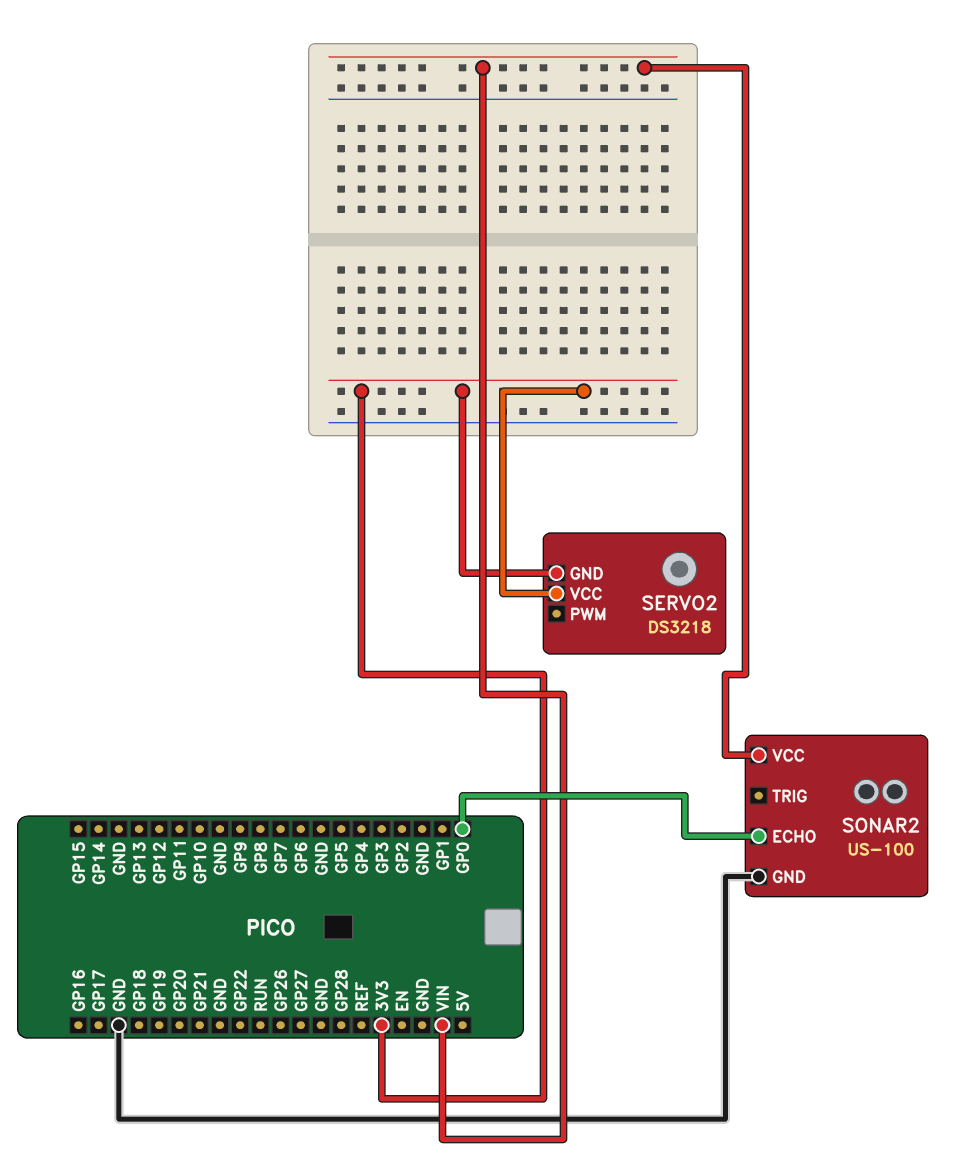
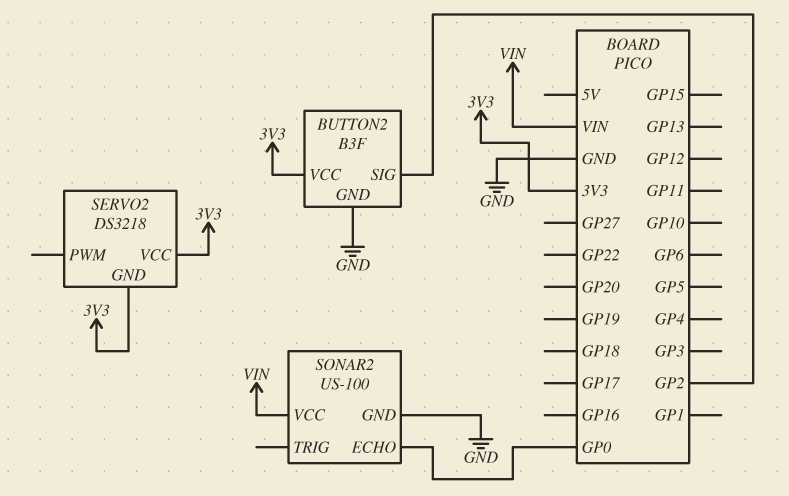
BUTTON2: none -> B3F
BUTTON2 pin GND: none -> GND
BUTTON2 pin SIG: none -> GP2
BUTTON2 pin VCC: none -> 3V3

